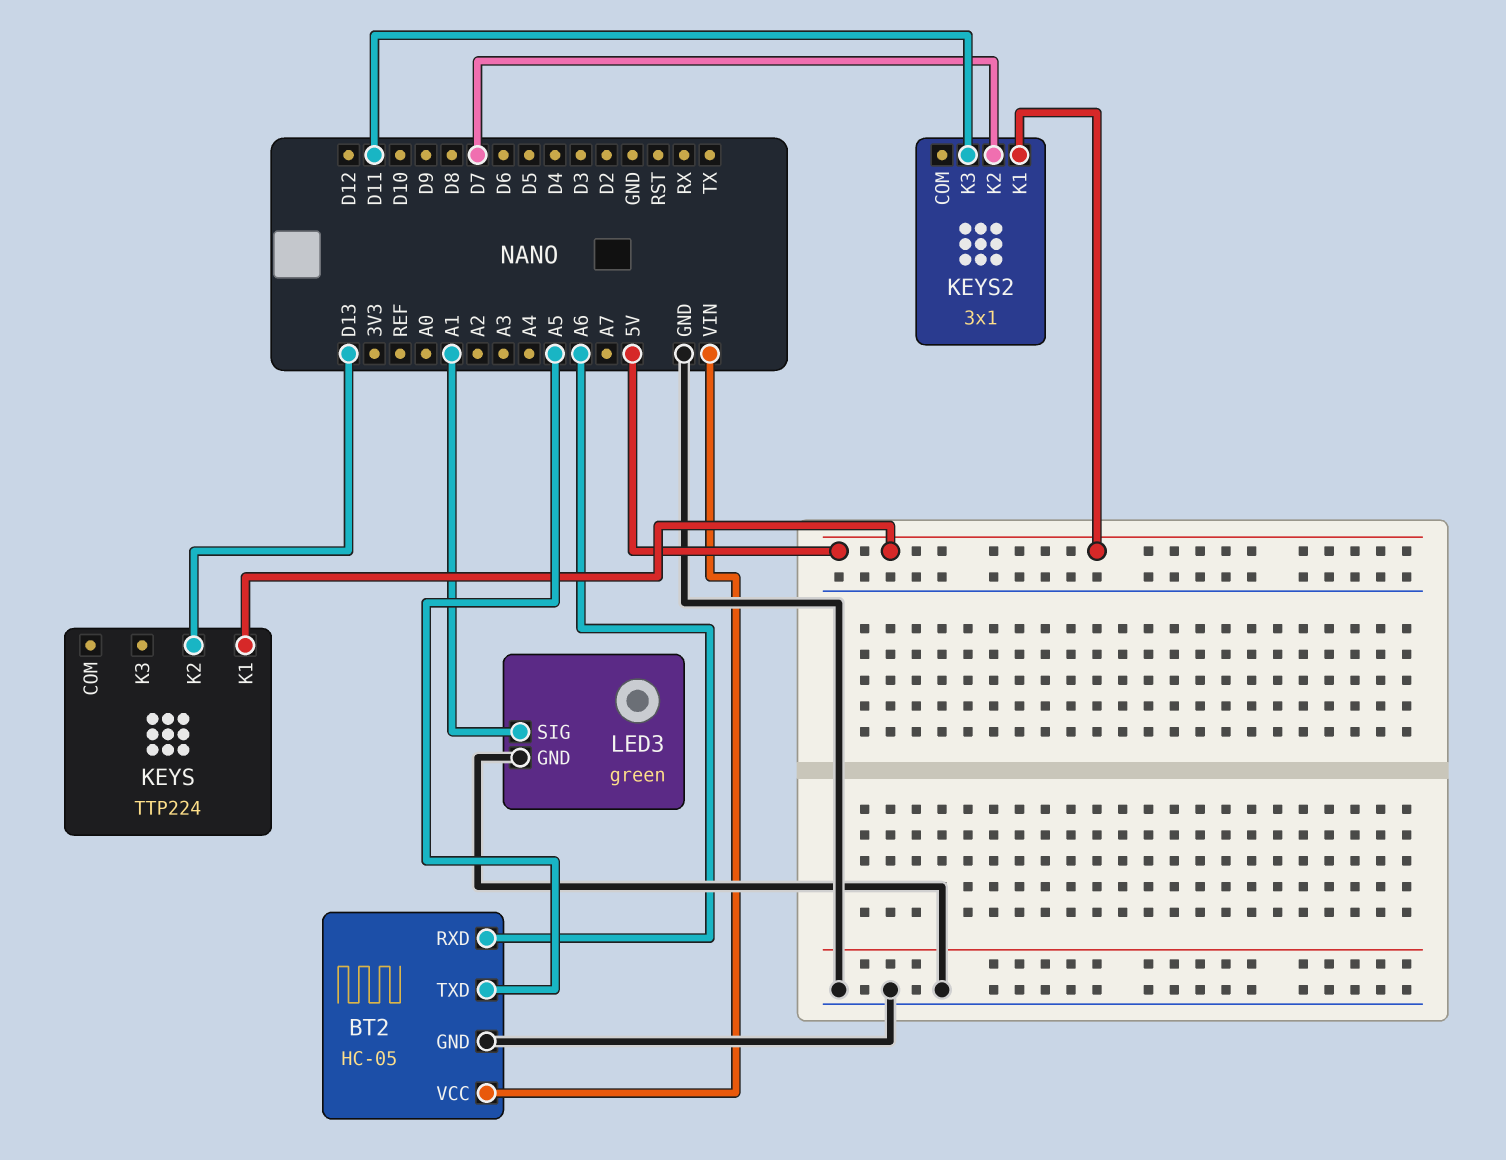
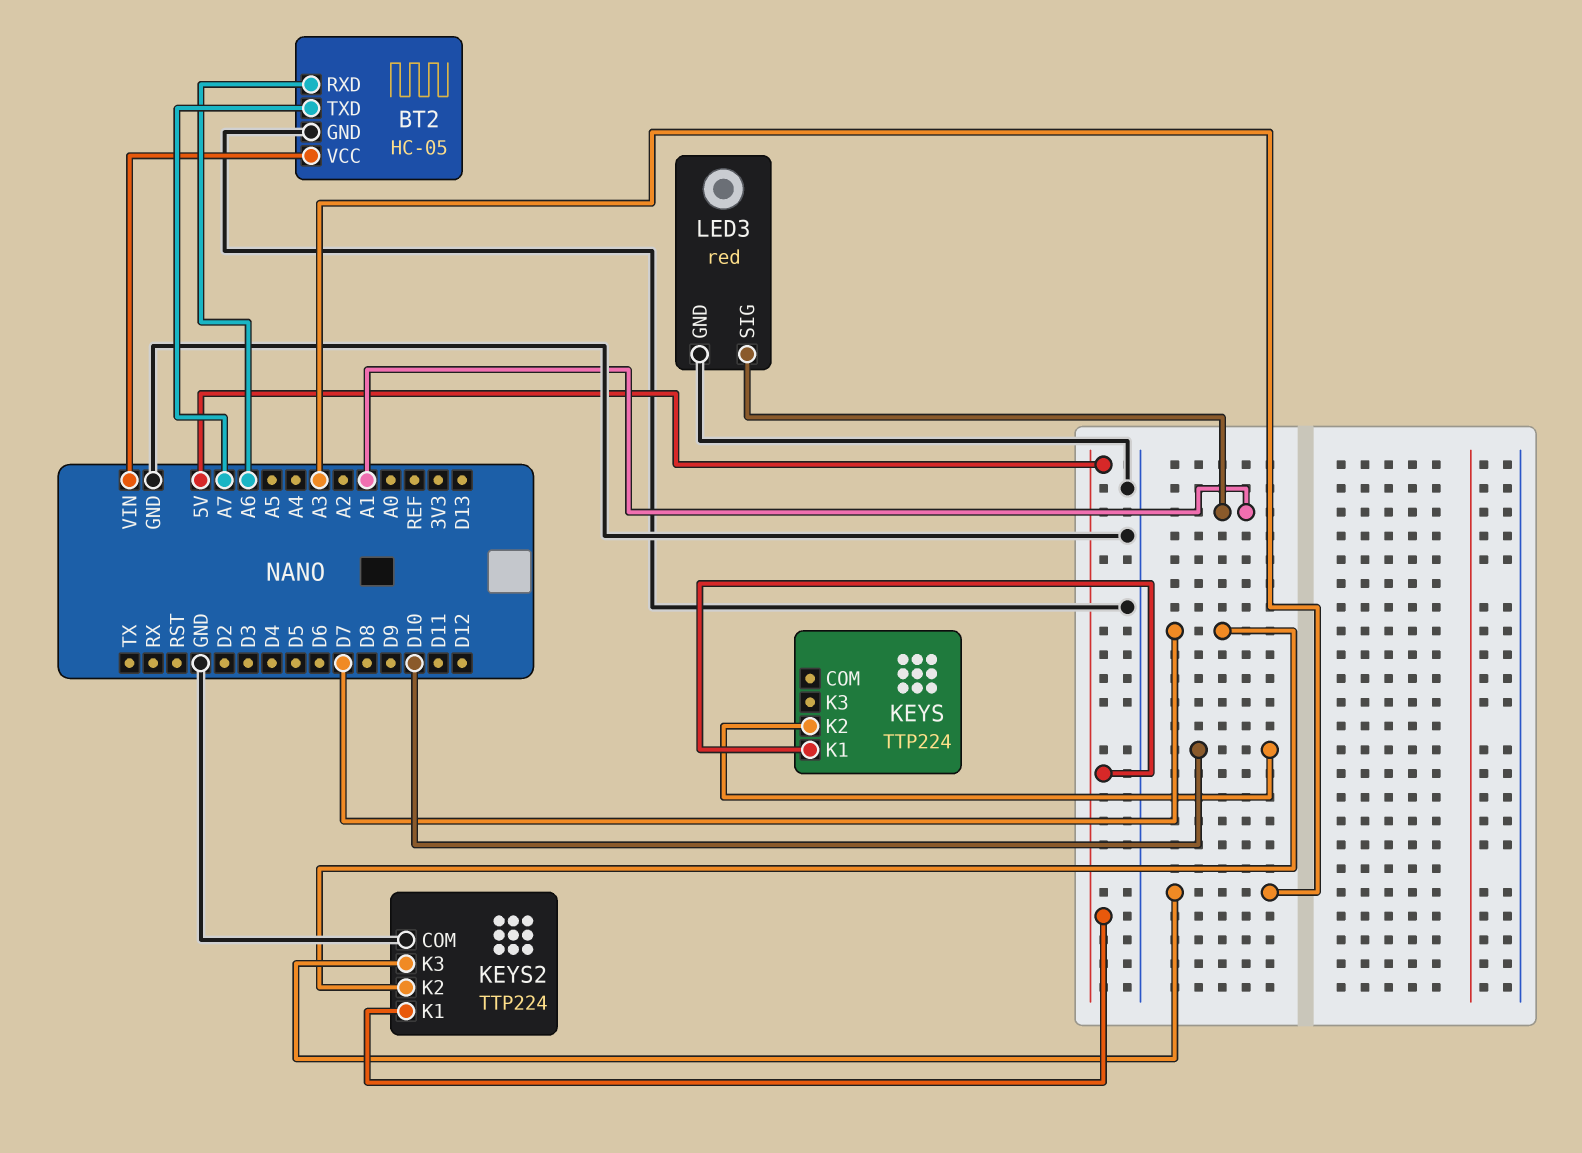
BT2 pin TXD: A5 -> A7
KEYS pin K2: D13 -> D10
KEYS2: 3x1 -> TTP224
KEYS2 pin COM: none -> GND
KEYS2 pin K3: D11 -> A3
LED3: green -> red

